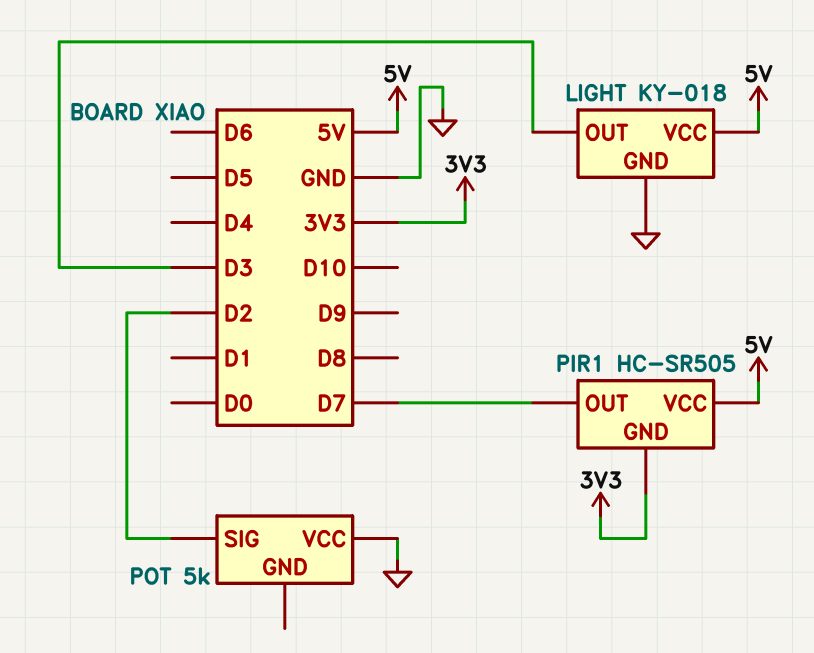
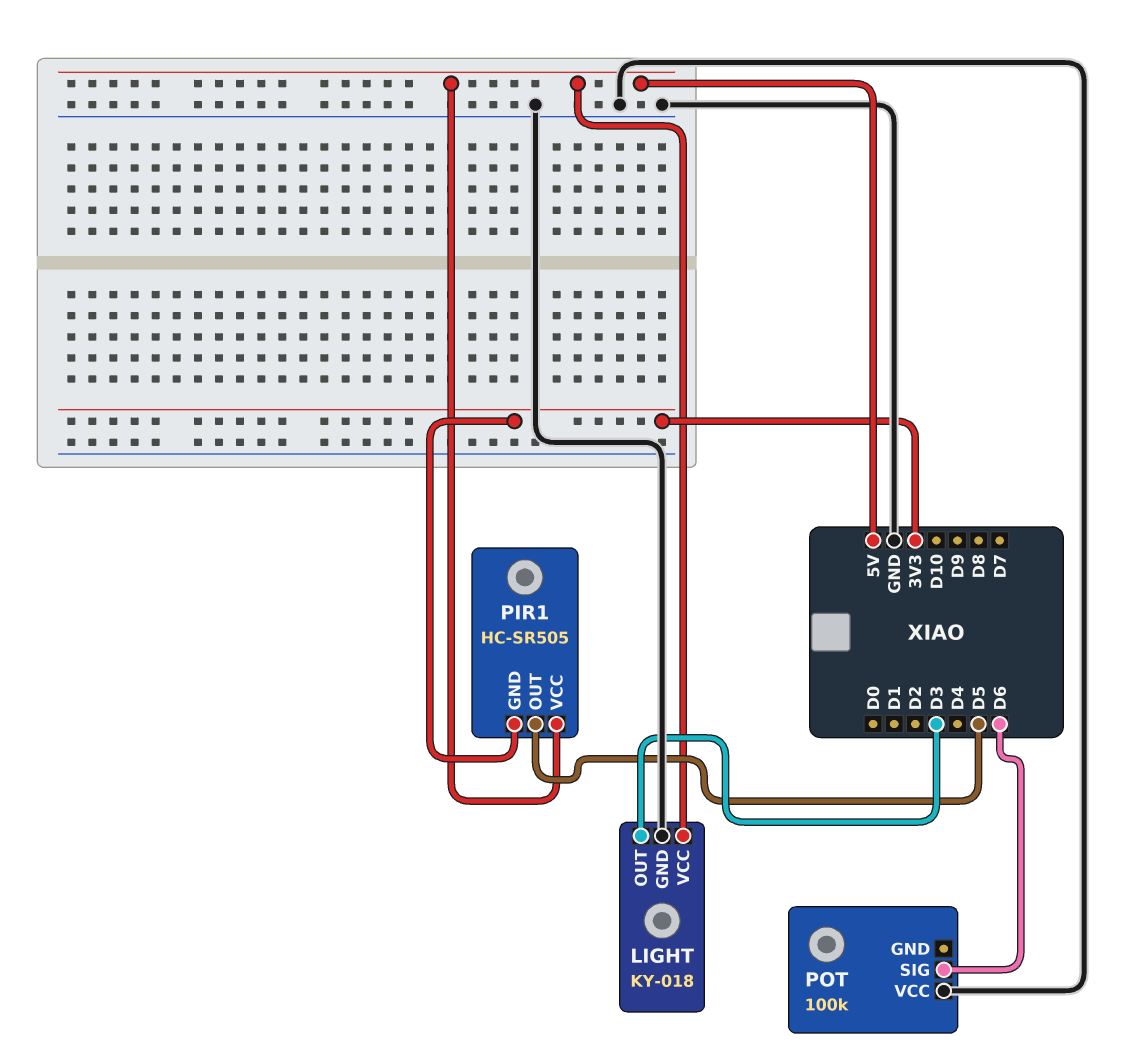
PIR1 pin OUT: D7 -> D5
POT: 5k -> 100k
POT pin SIG: D2 -> D6

